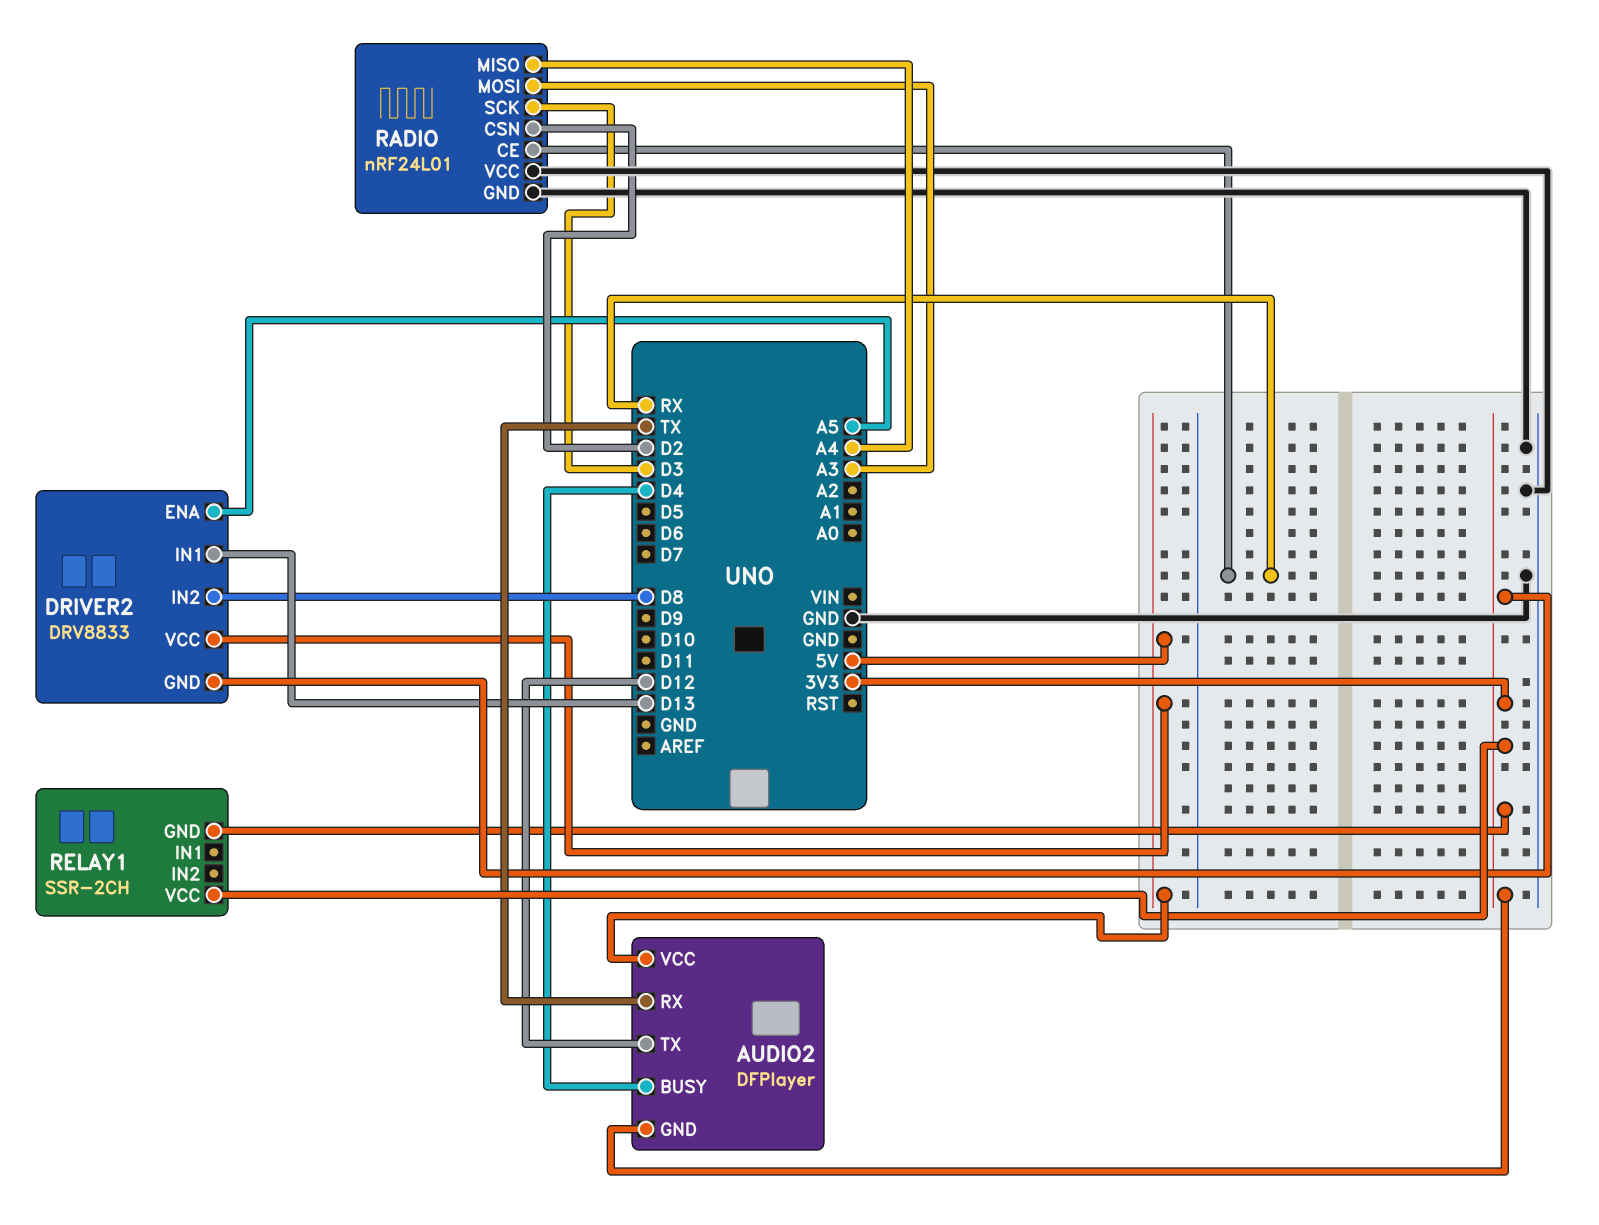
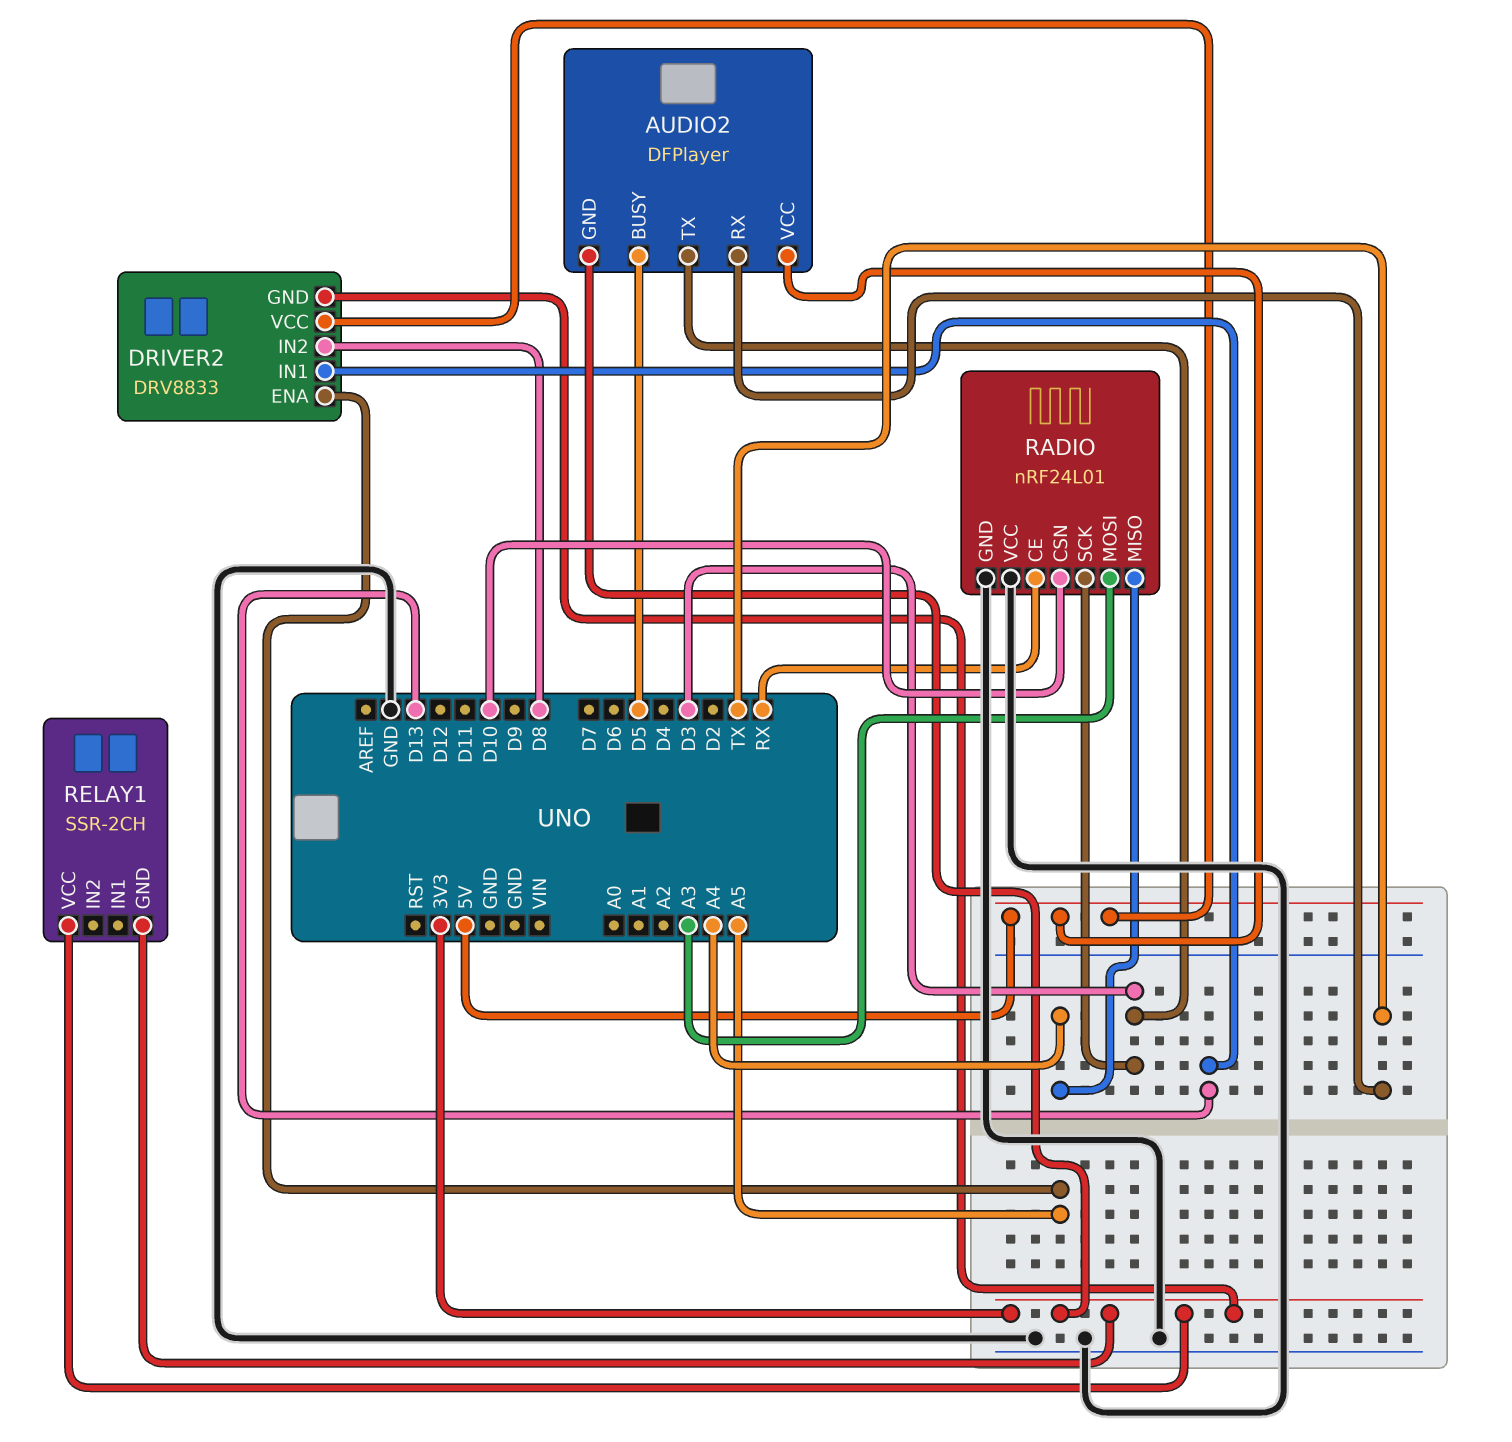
AUDIO2 pin BUSY: D4 -> D5
AUDIO2 pin TX: D12 -> D3
RADIO pin CSN: D2 -> D10

